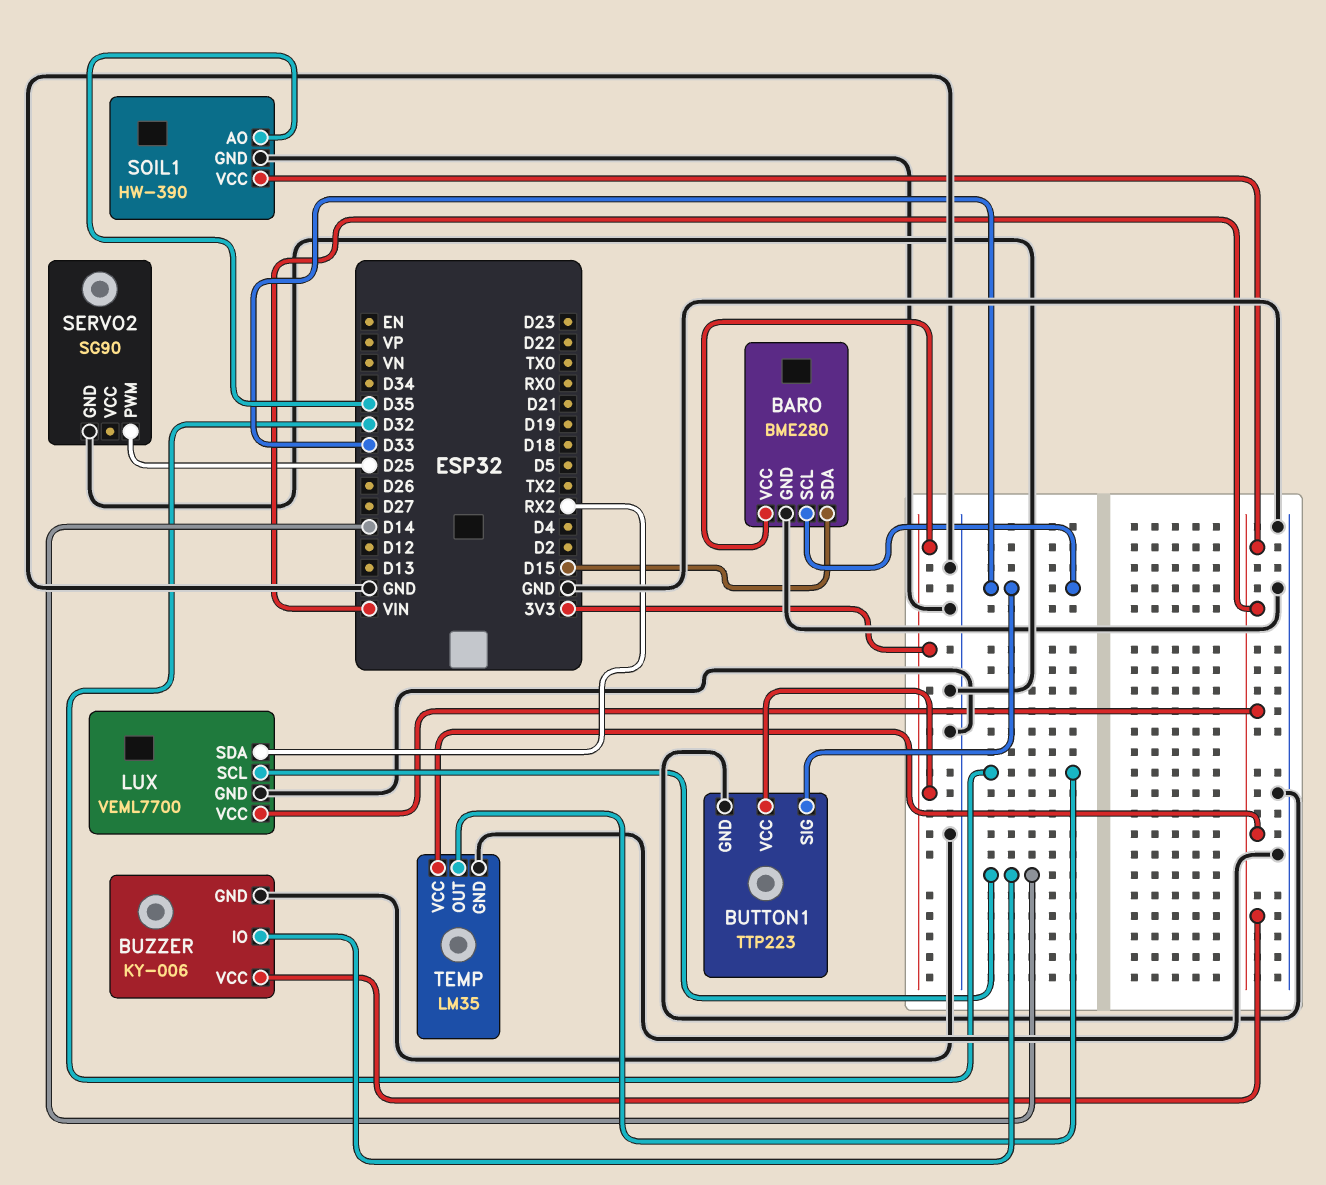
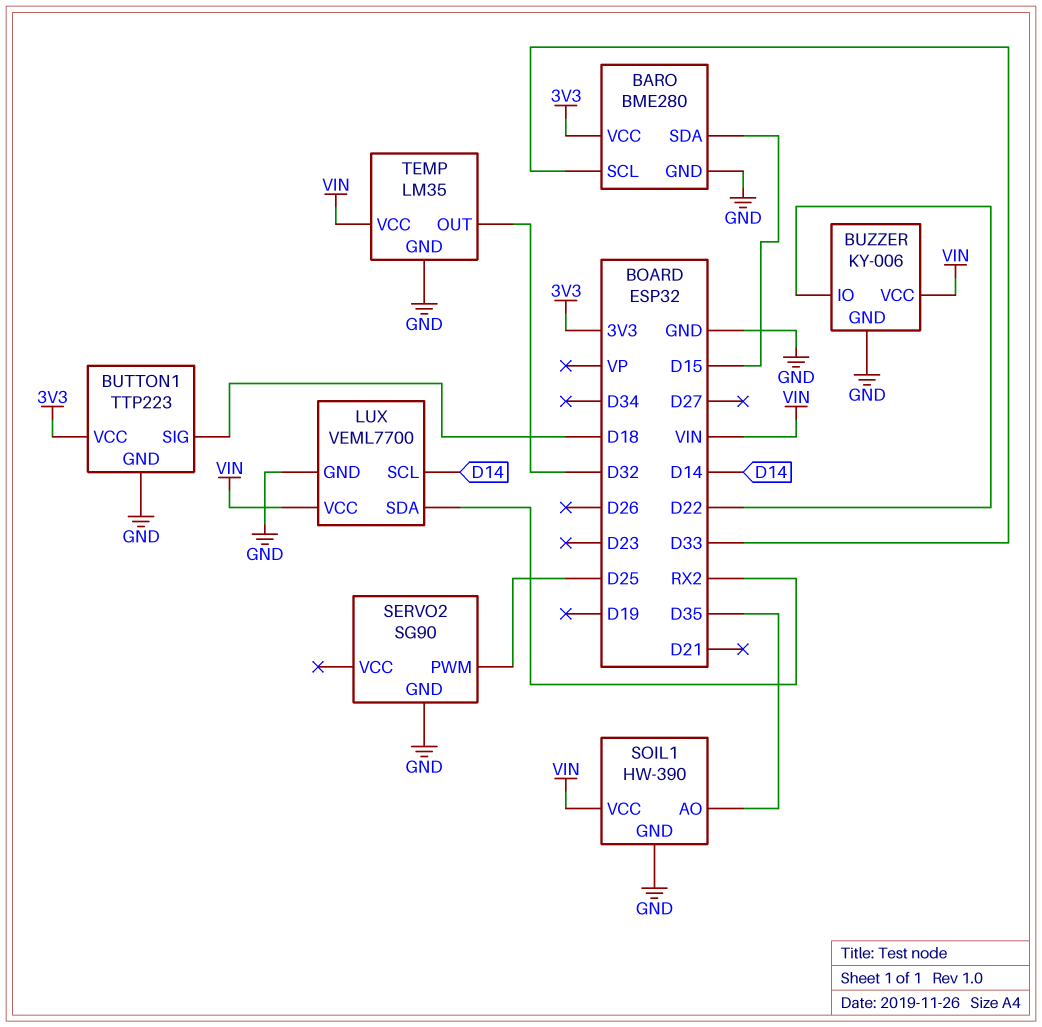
BUTTON1 pin SIG: D33 -> D18
BUZZER pin IO: D14 -> D22

